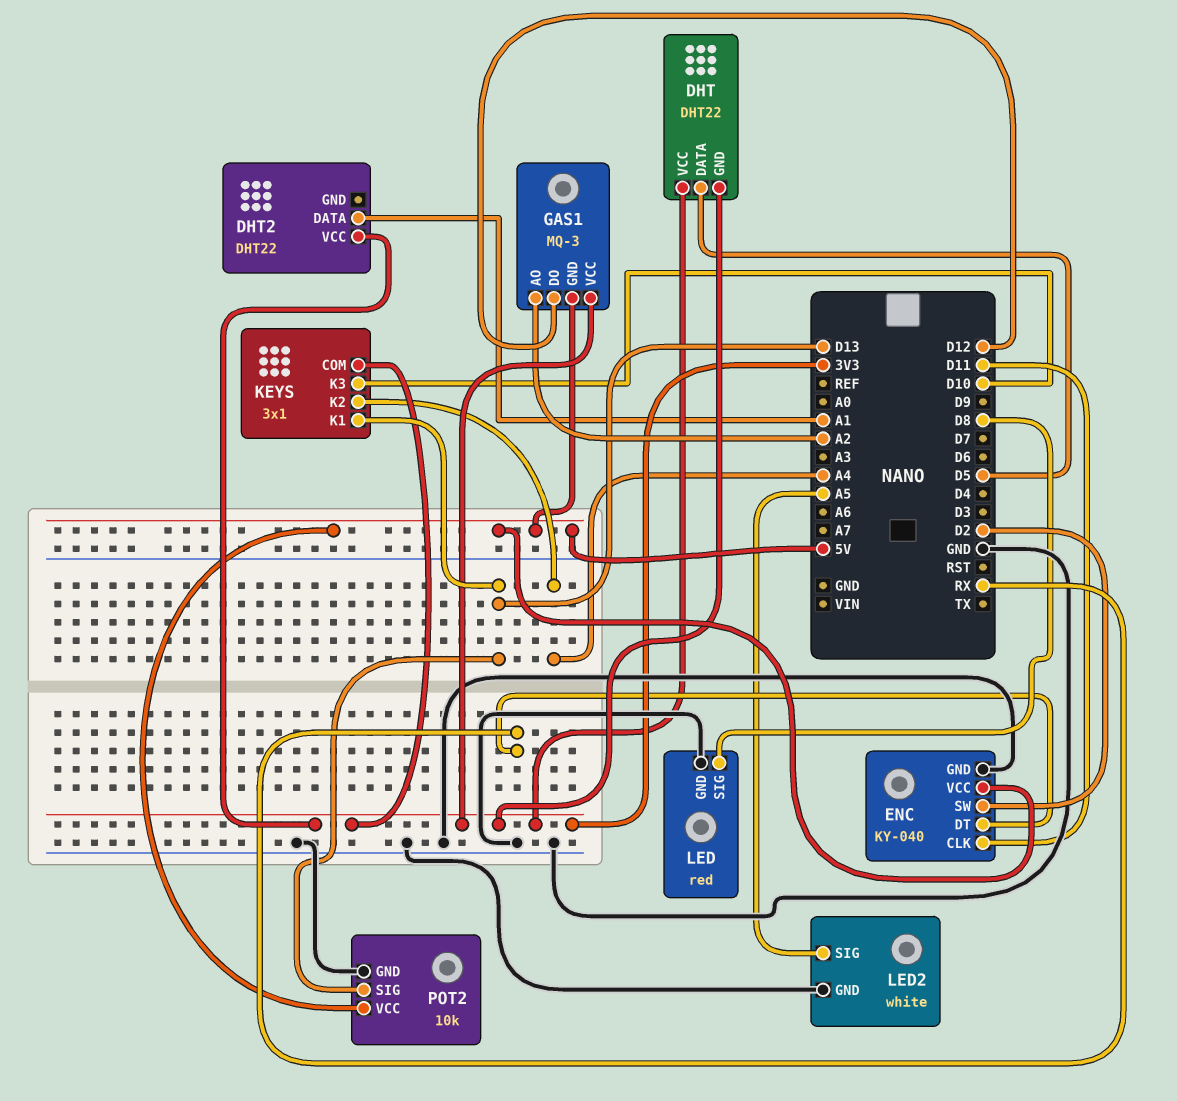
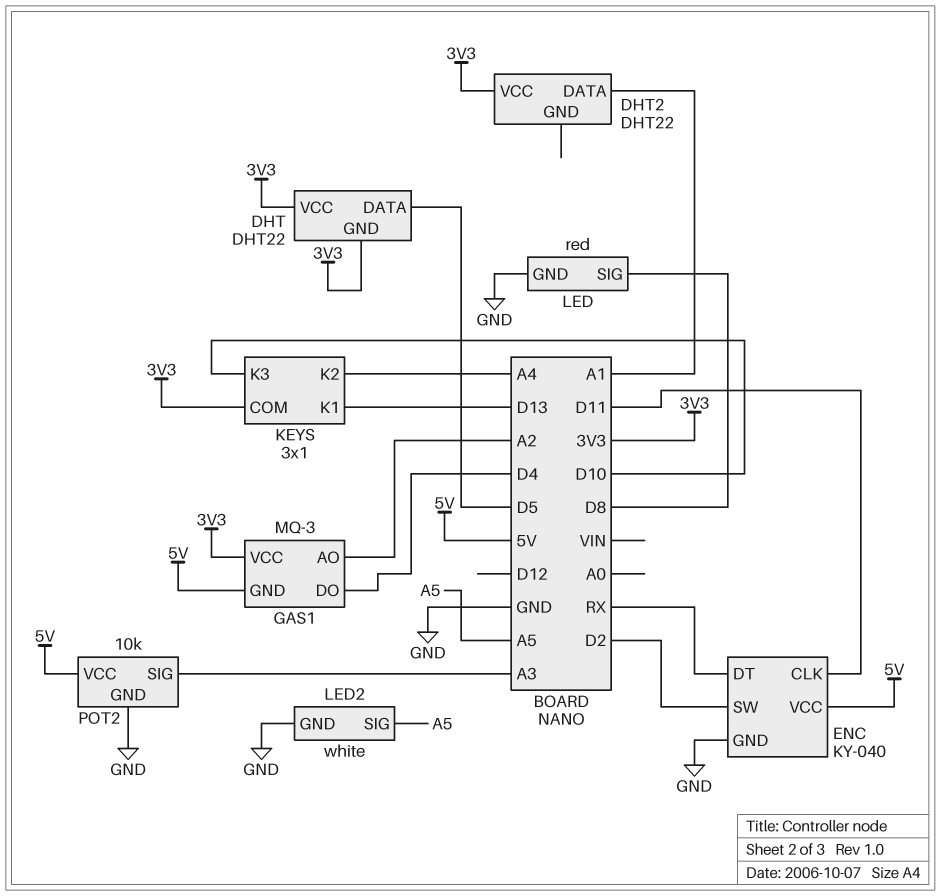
GAS1 pin DO: D12 -> D4
POT2 pin SIG: D13 -> A3

